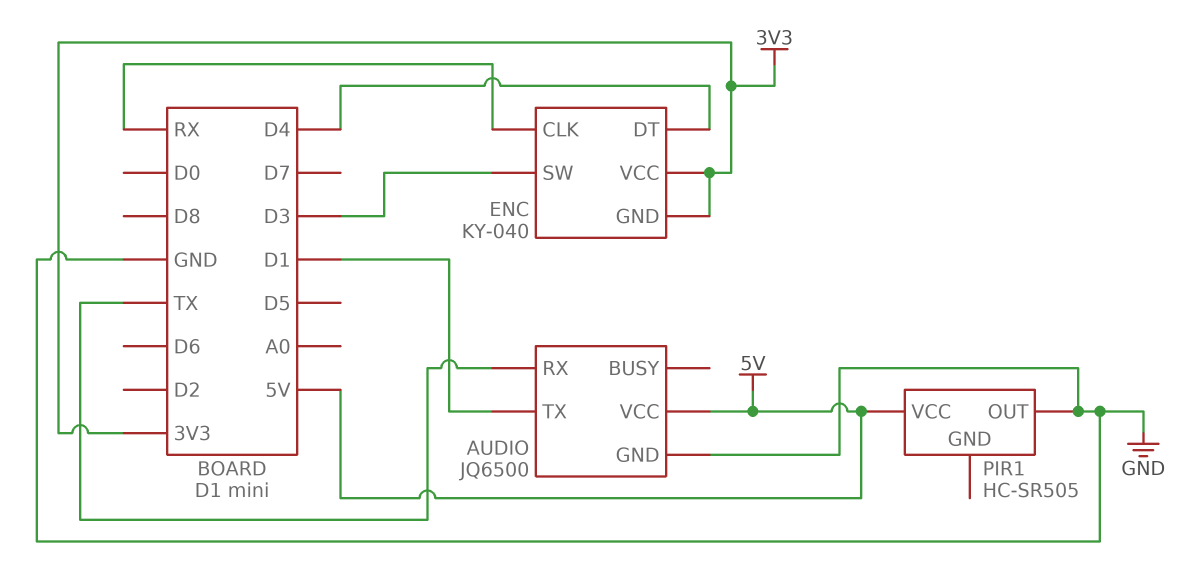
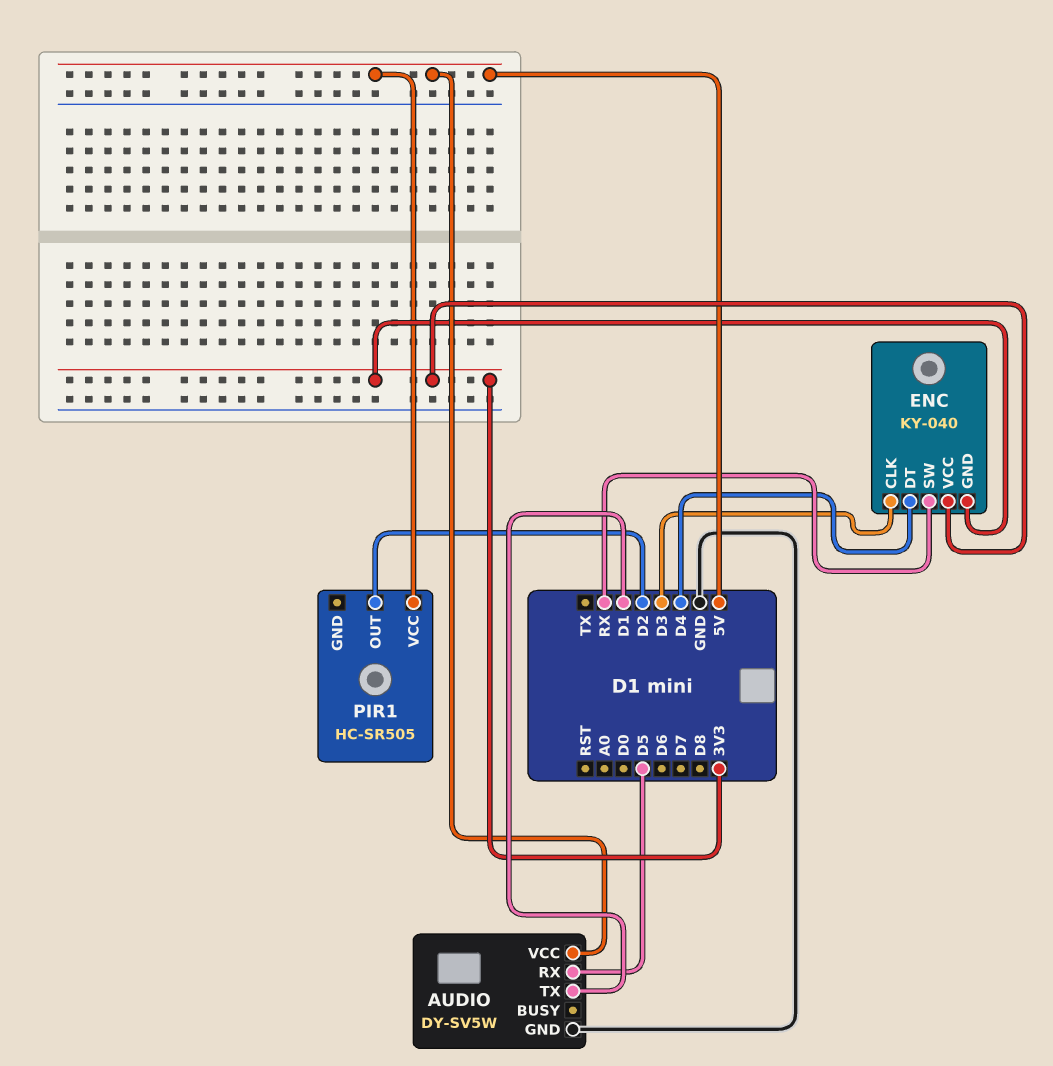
AUDIO: JQ6500 -> DY-SV5W
AUDIO pin RX: TX -> D5
ENC pin CLK: RX -> D3
ENC pin SW: D3 -> RX
PIR1 pin OUT: GND -> D2

